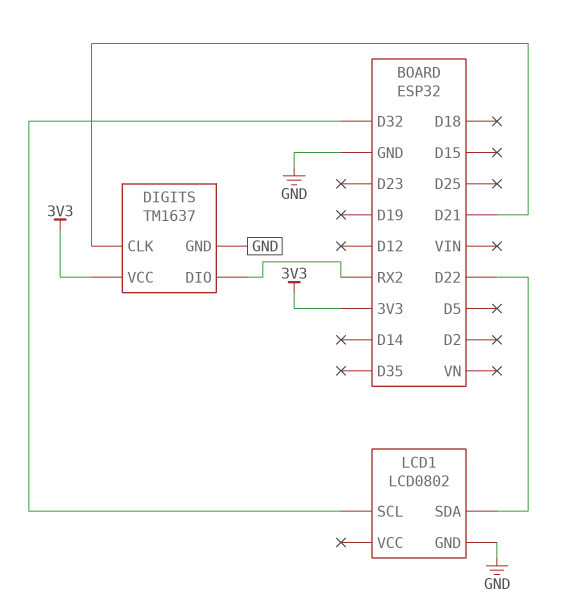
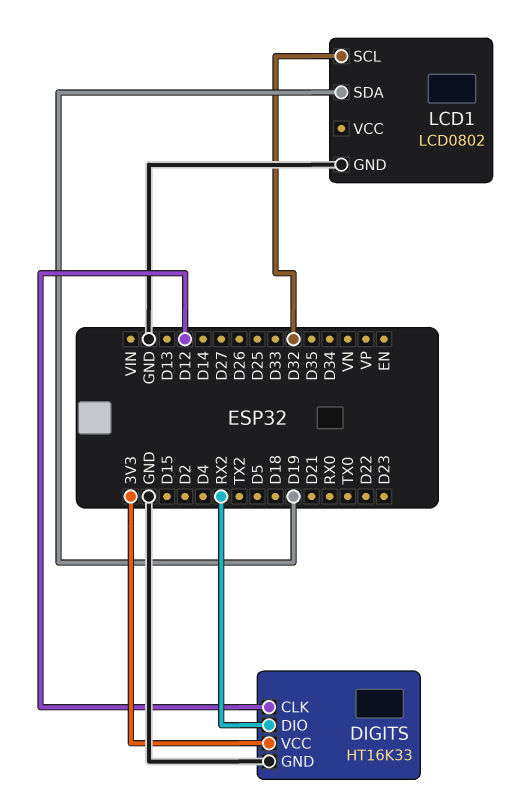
DIGITS: TM1637 -> HT16K33
DIGITS pin CLK: D21 -> D12
LCD1 pin SDA: D22 -> D19

